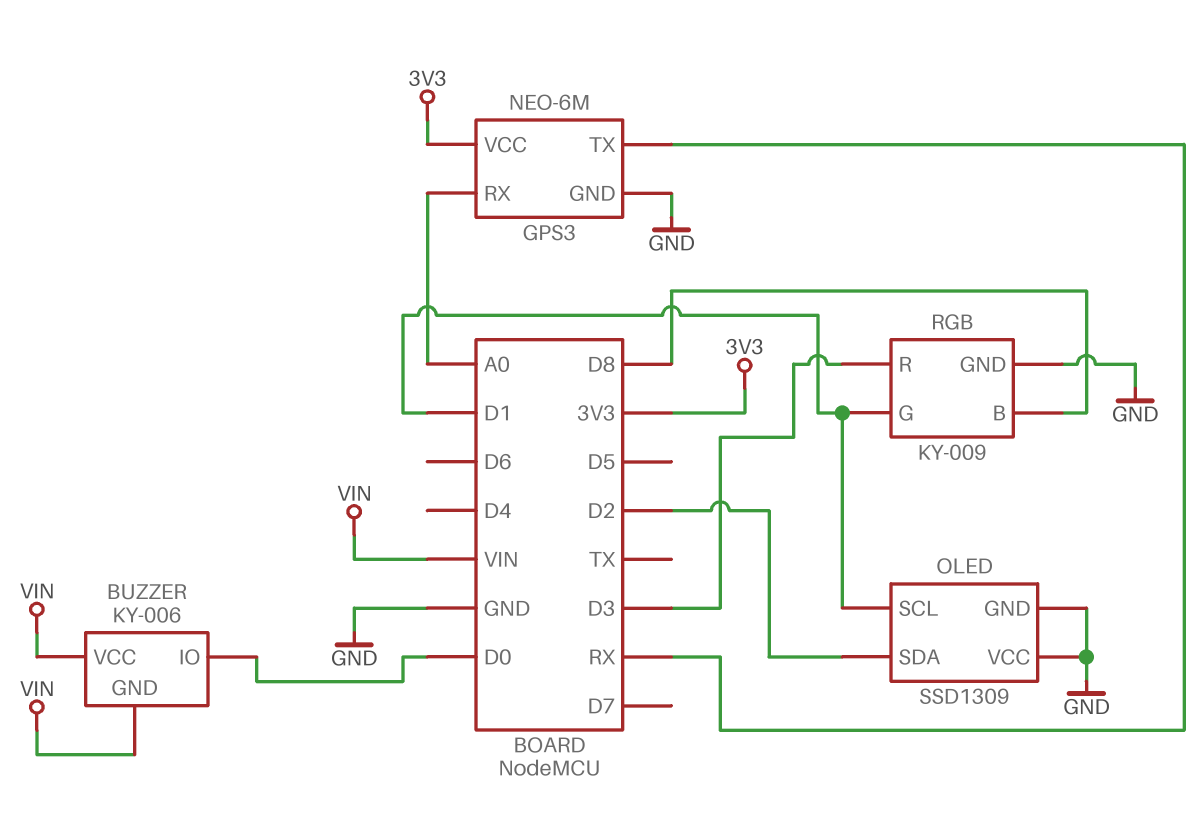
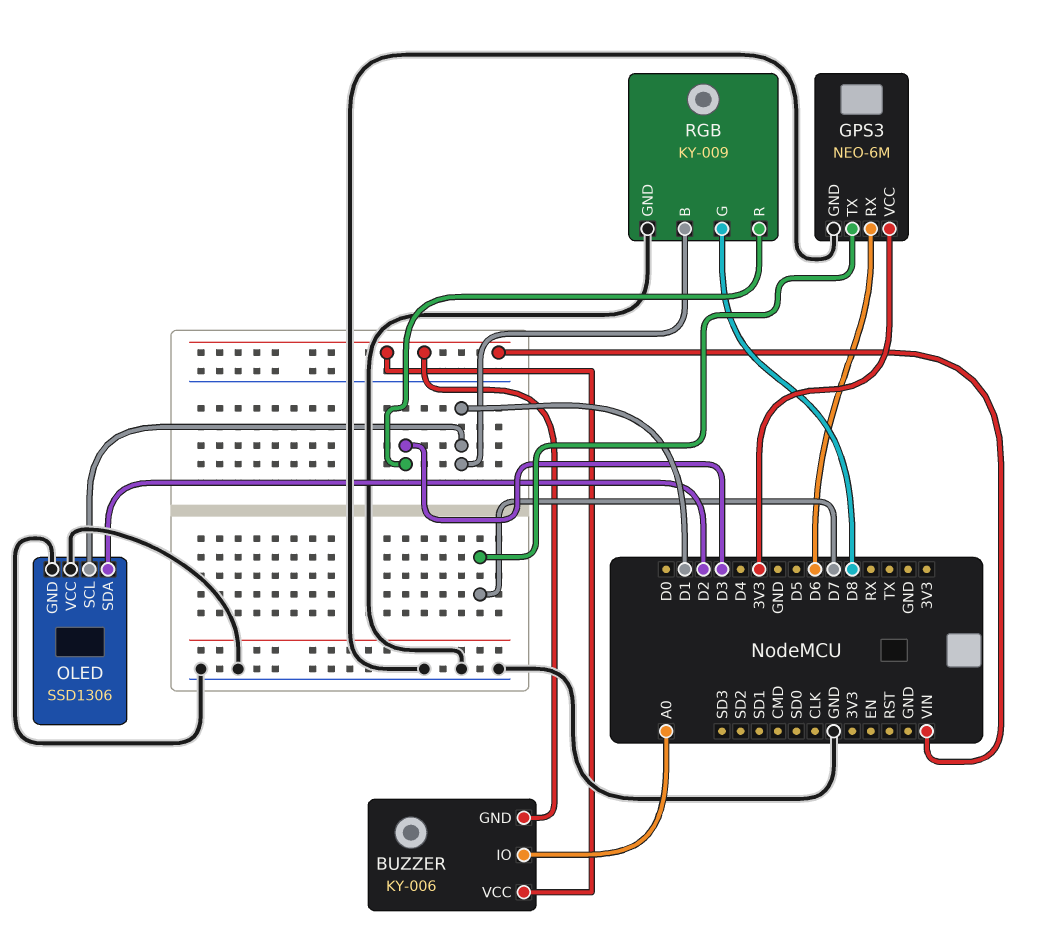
BUZZER pin IO: D0 -> A0
GPS3 pin RX: A0 -> D6
GPS3 pin TX: RX -> D7
OLED: SSD1309 -> SSD1306
RGB pin B: D8 -> D1
RGB pin G: D1 -> D8

